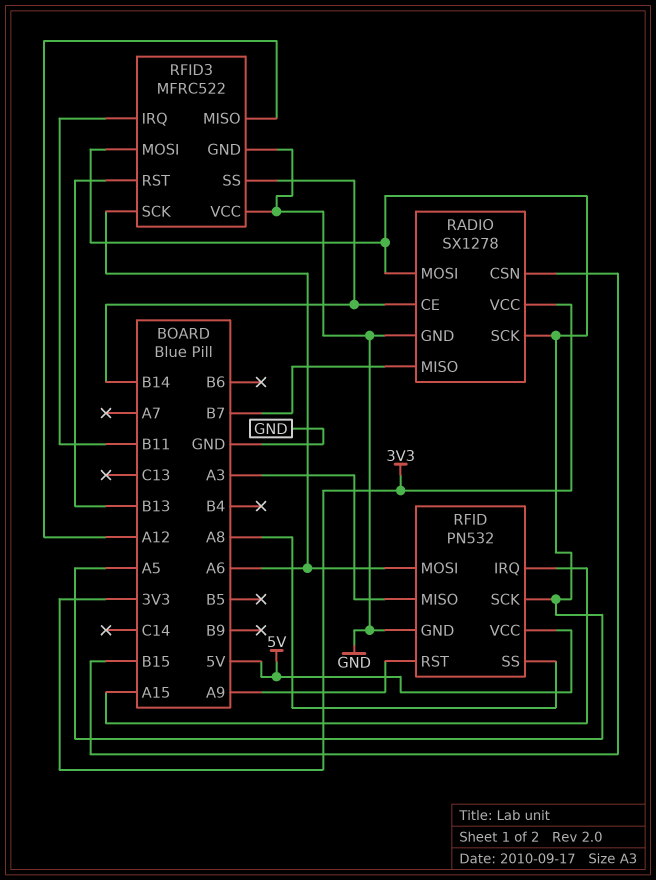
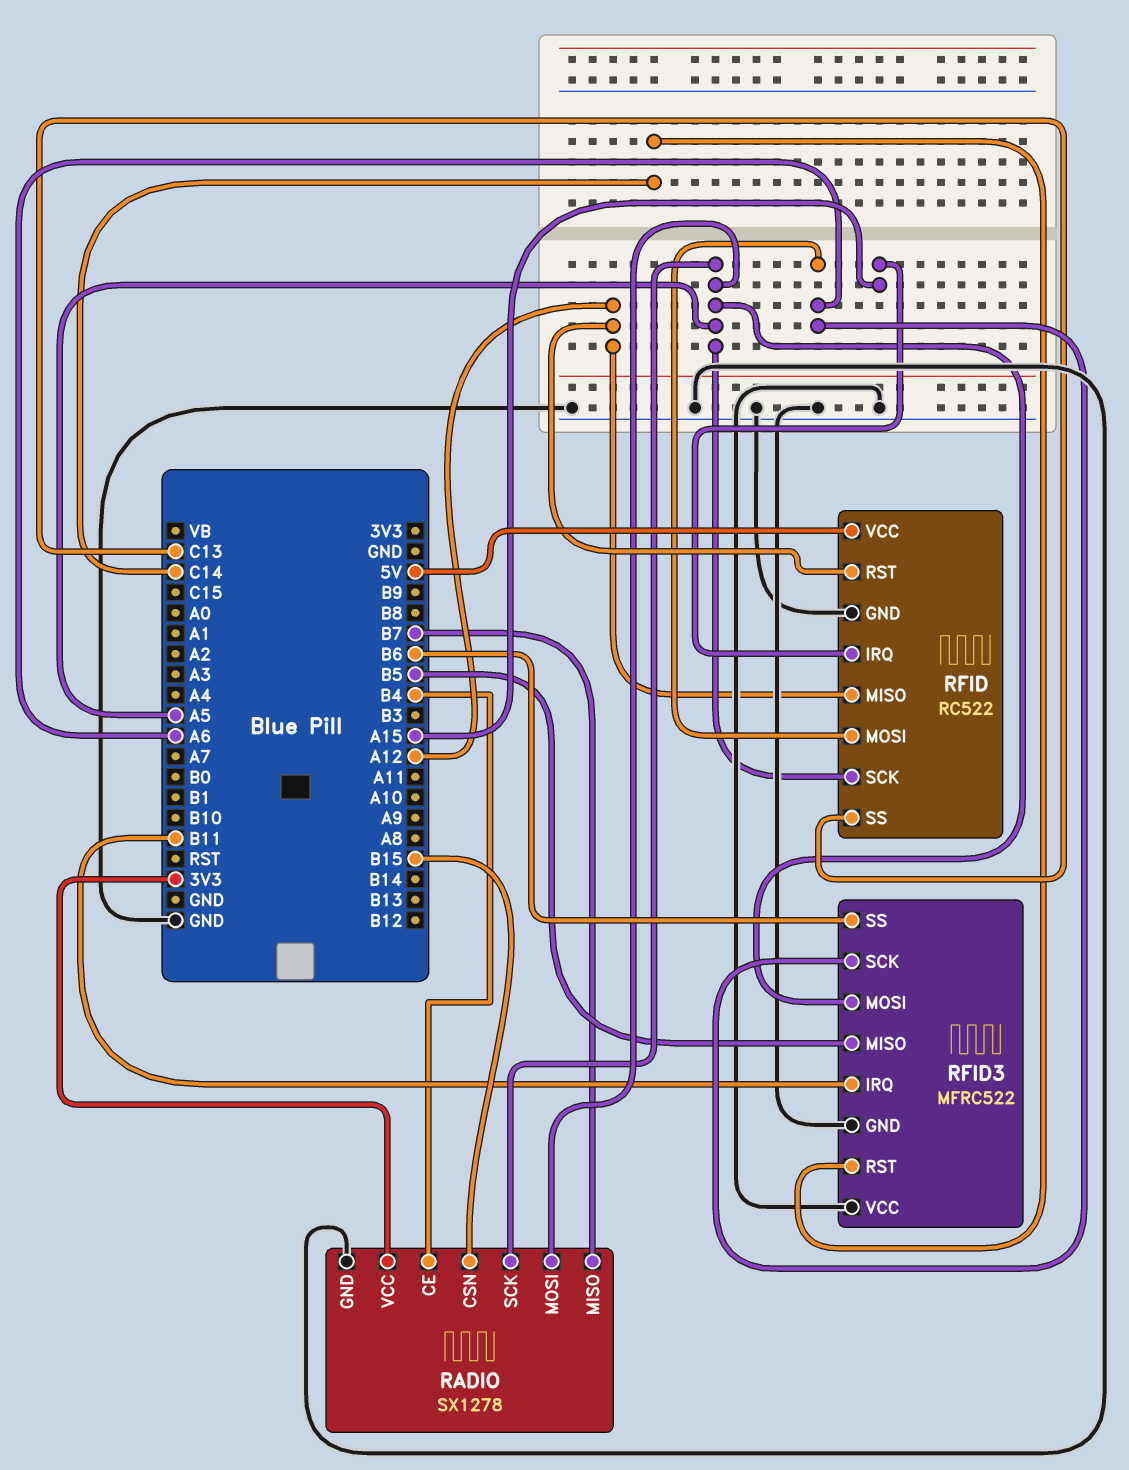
RADIO pin CE: B14 -> B4
RFID: PN532 -> RC522
RFID pin MISO: A3 -> A12
RFID pin RST: A9 -> A12
RFID pin SS: A8 -> C13
RFID3 pin MISO: A12 -> B5
RFID3 pin RST: B13 -> C14
RFID3 pin SS: B14 -> B6

